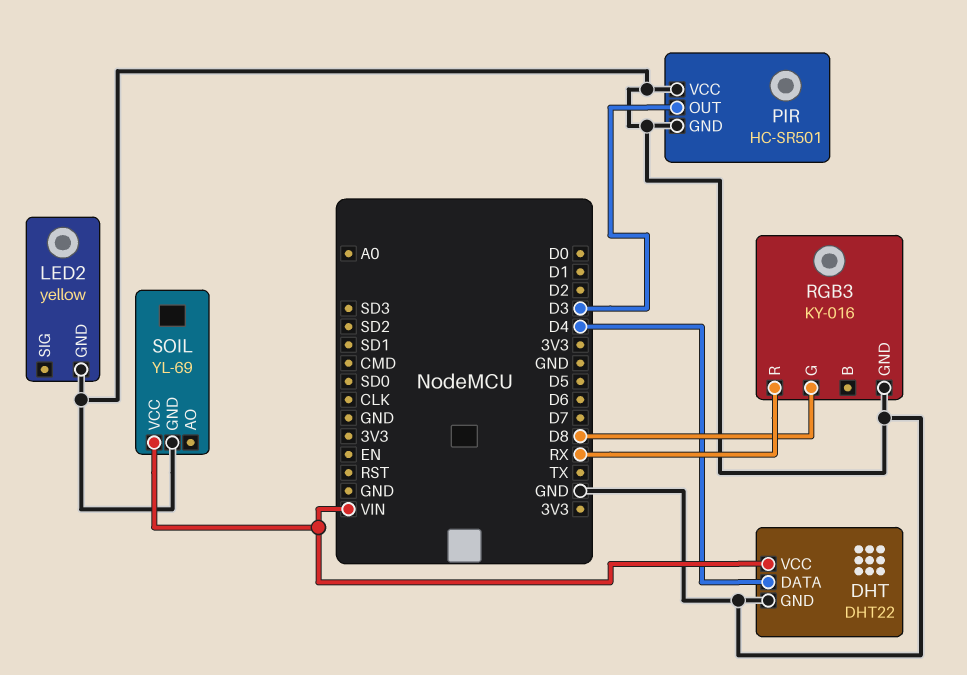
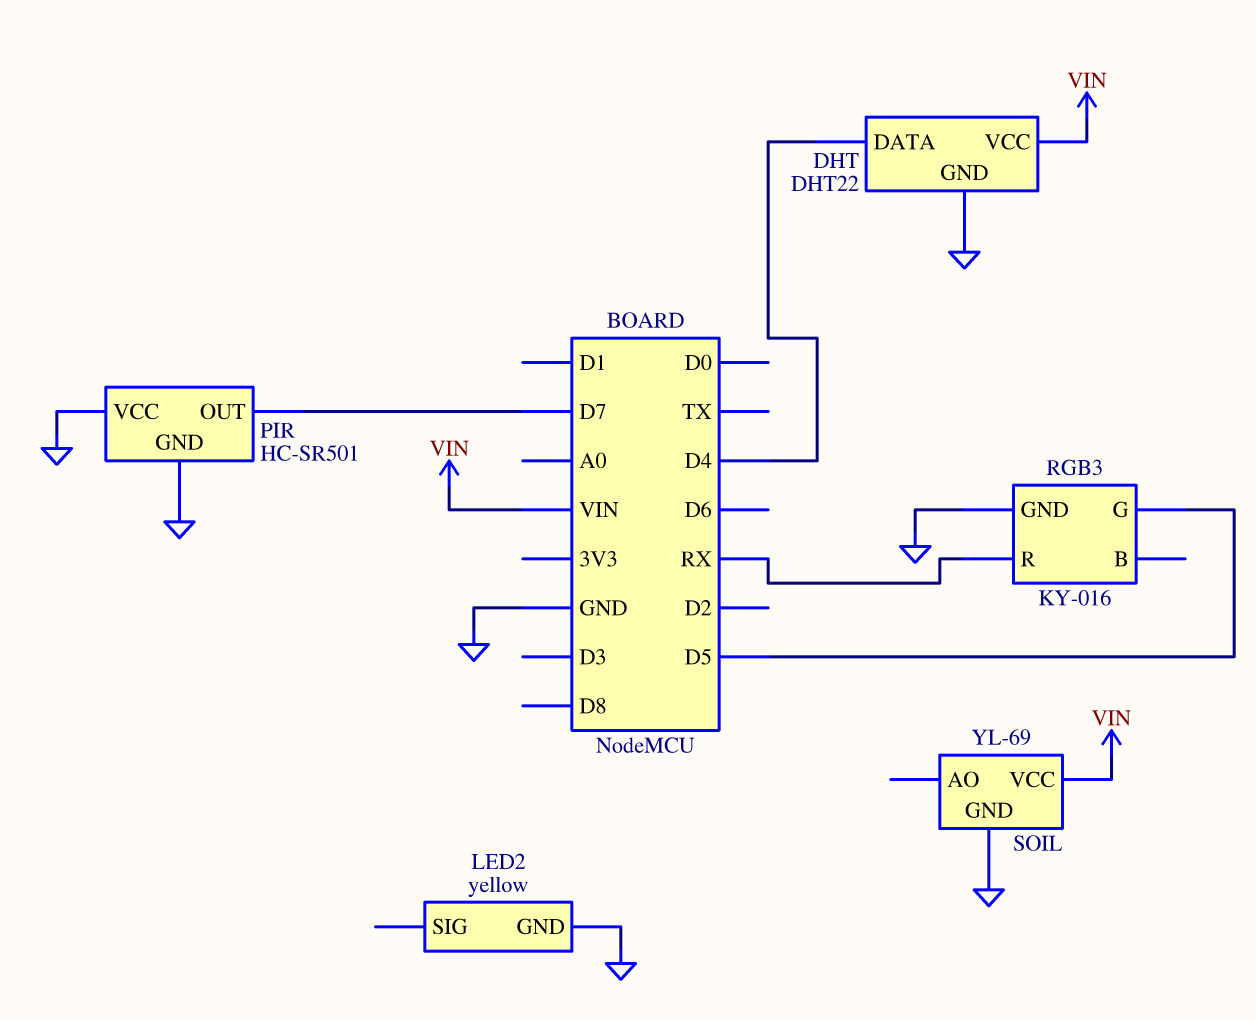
PIR pin OUT: D3 -> D7
RGB3 pin G: D8 -> D5

